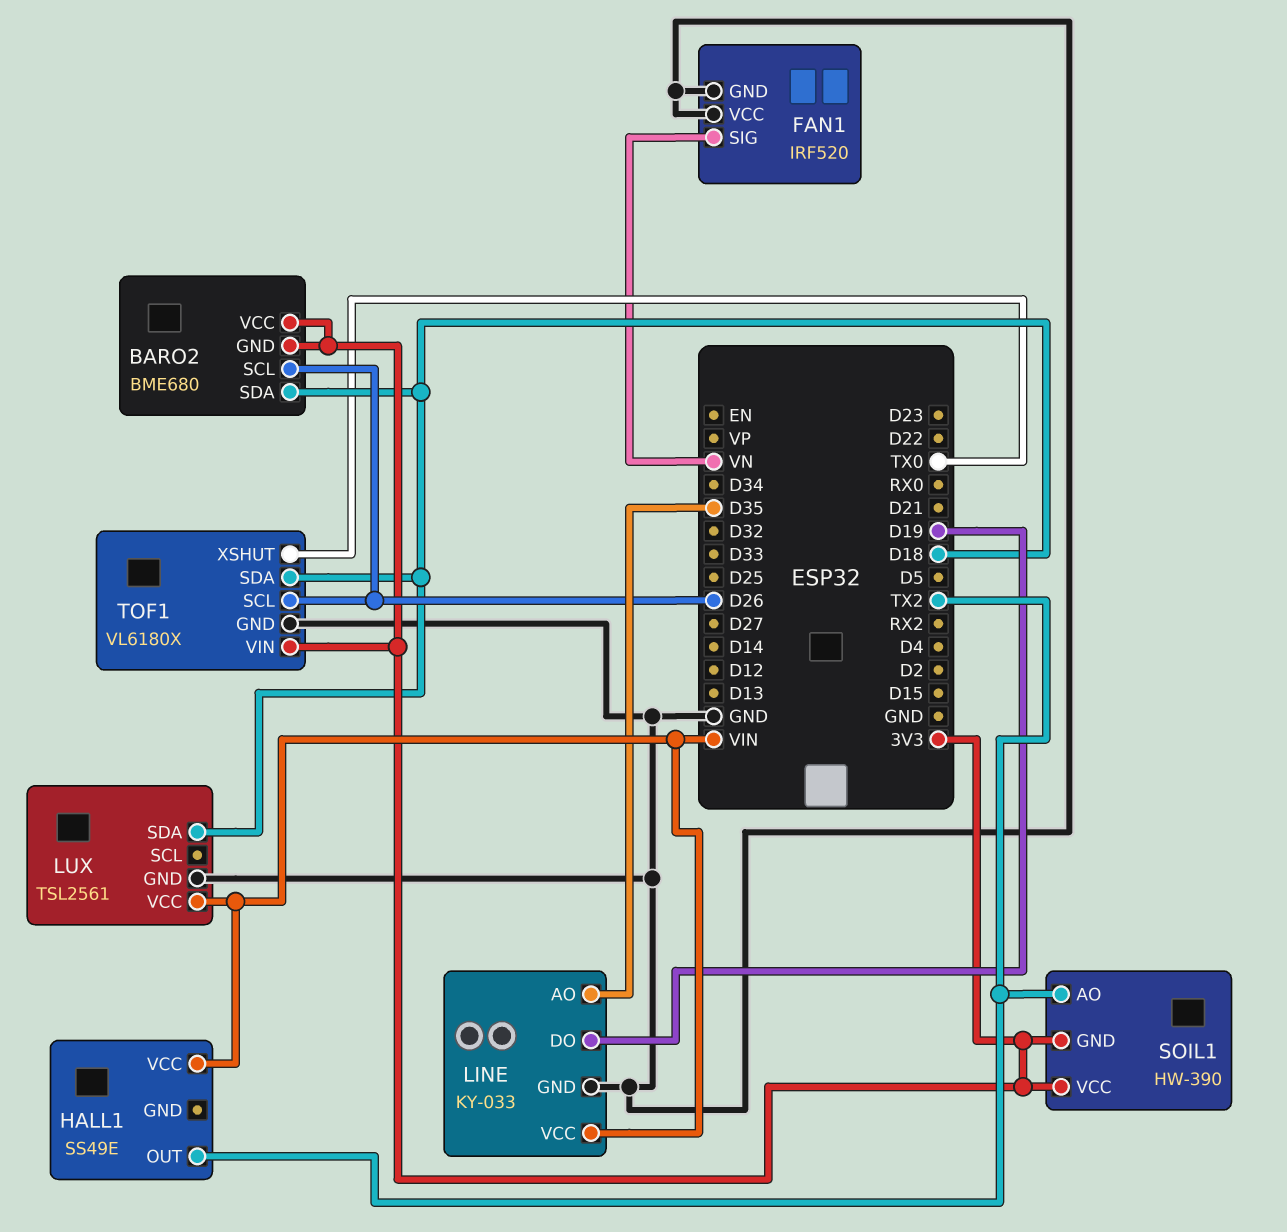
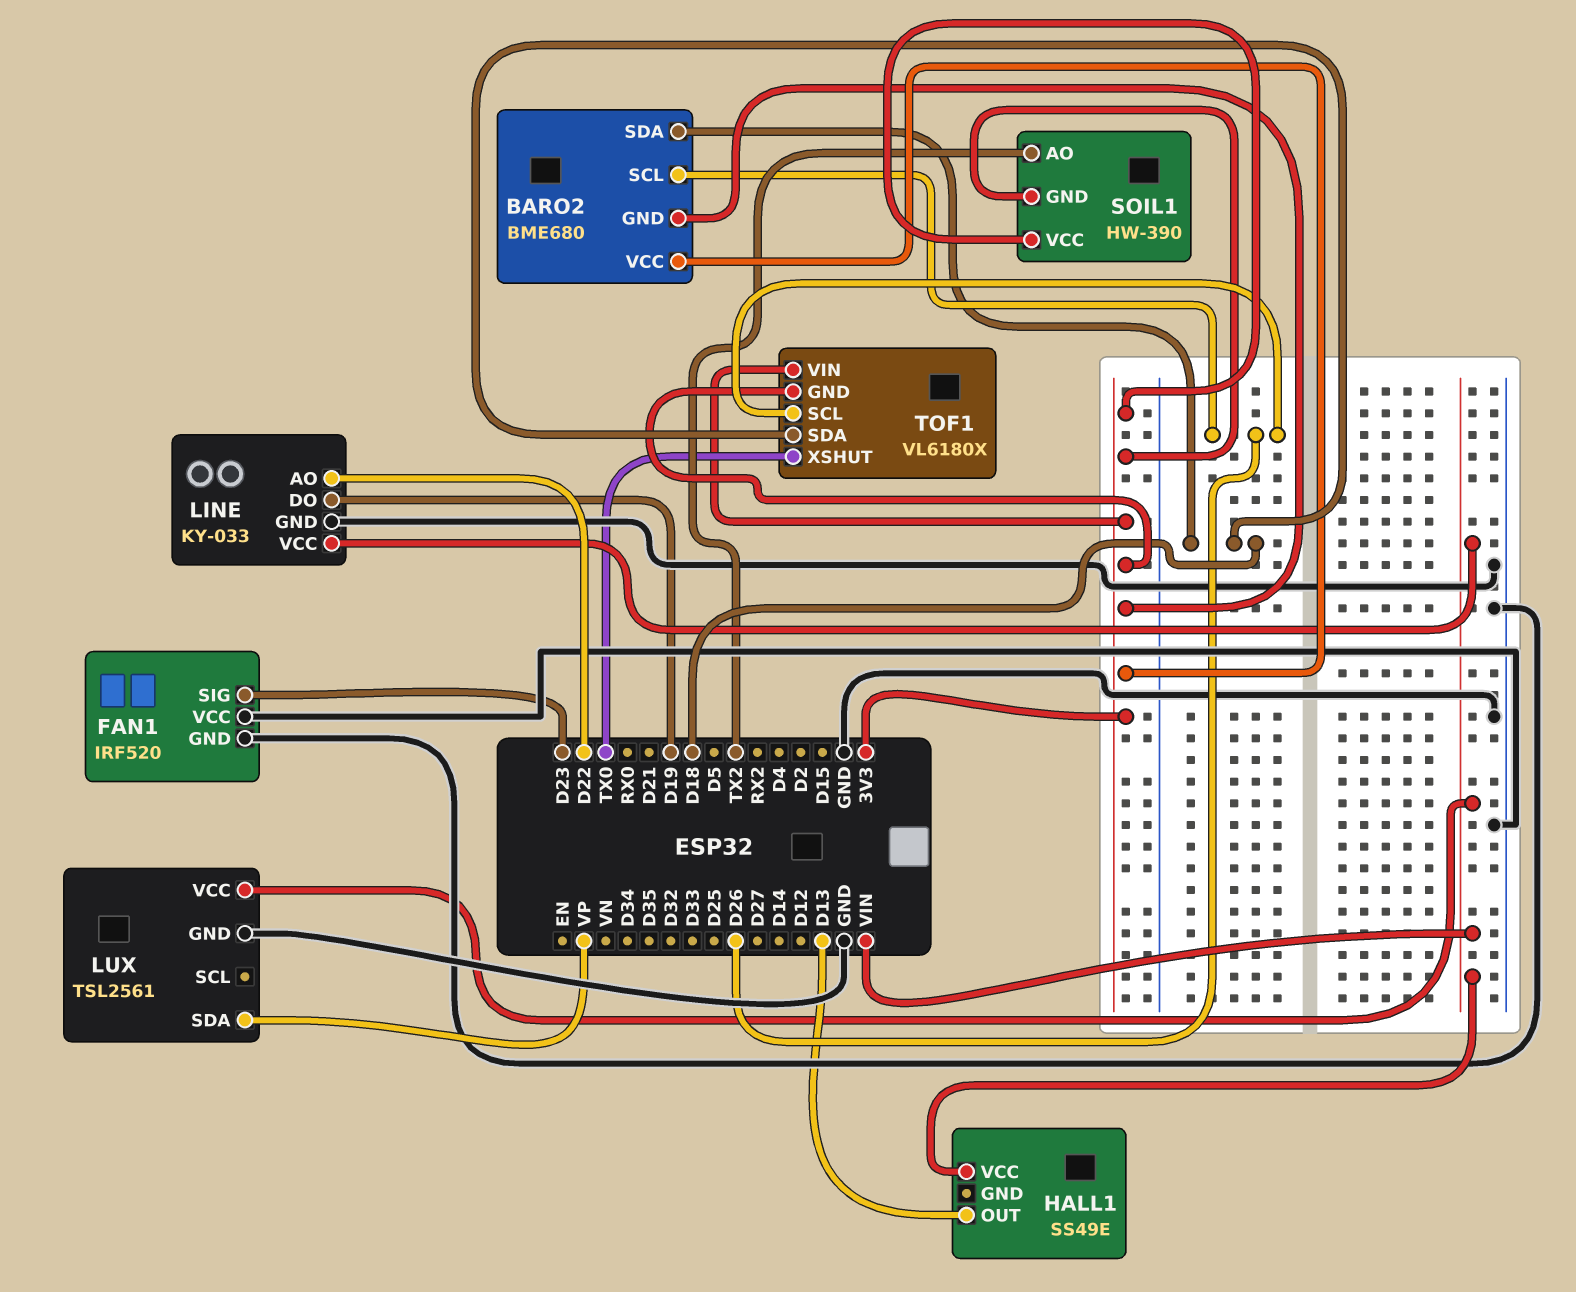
FAN1 pin SIG: VN -> D23
HALL1 pin OUT: TX2 -> D13
LINE pin AO: D35 -> D22
LUX pin SDA: D18 -> VP
TOF1 pin GND: GND -> 3V3

